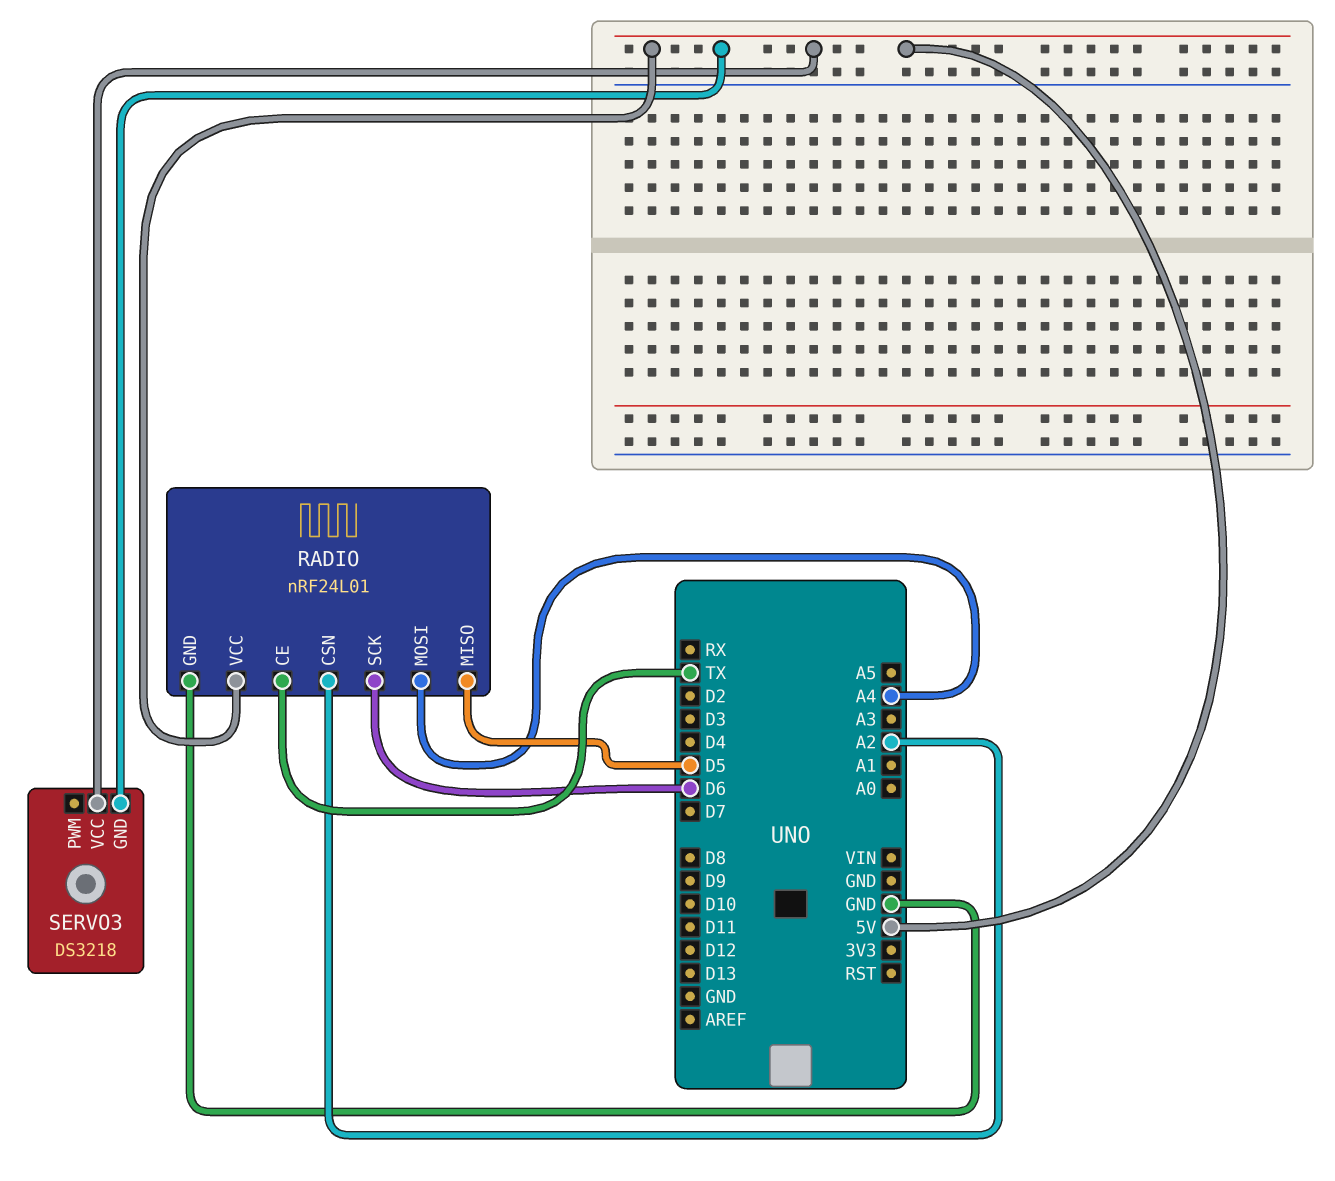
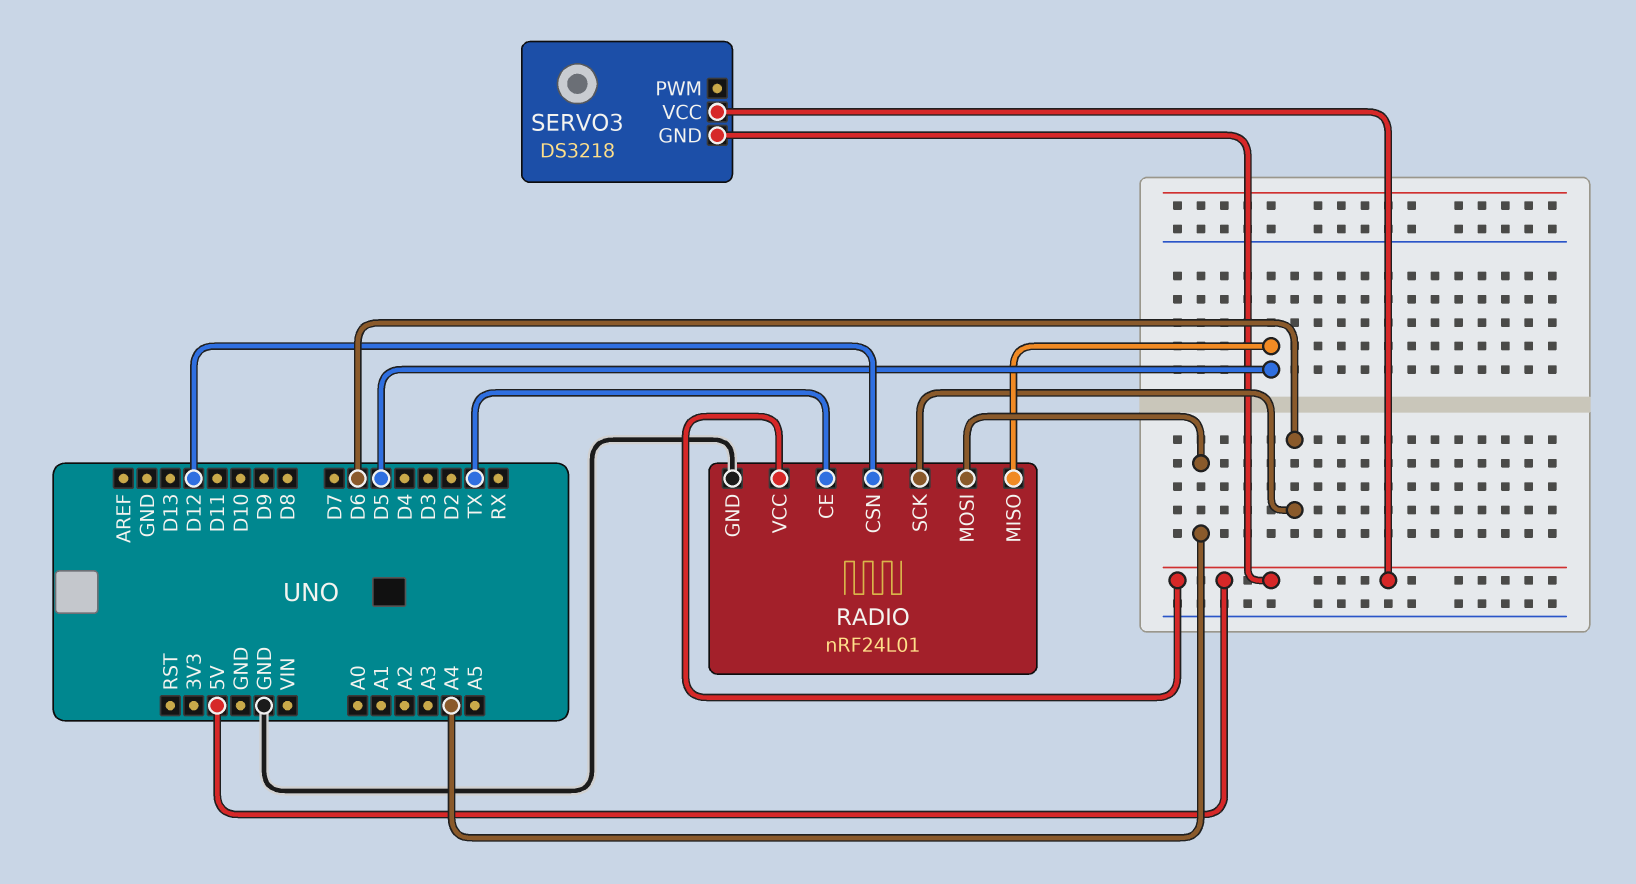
RADIO pin CSN: A2 -> D12

